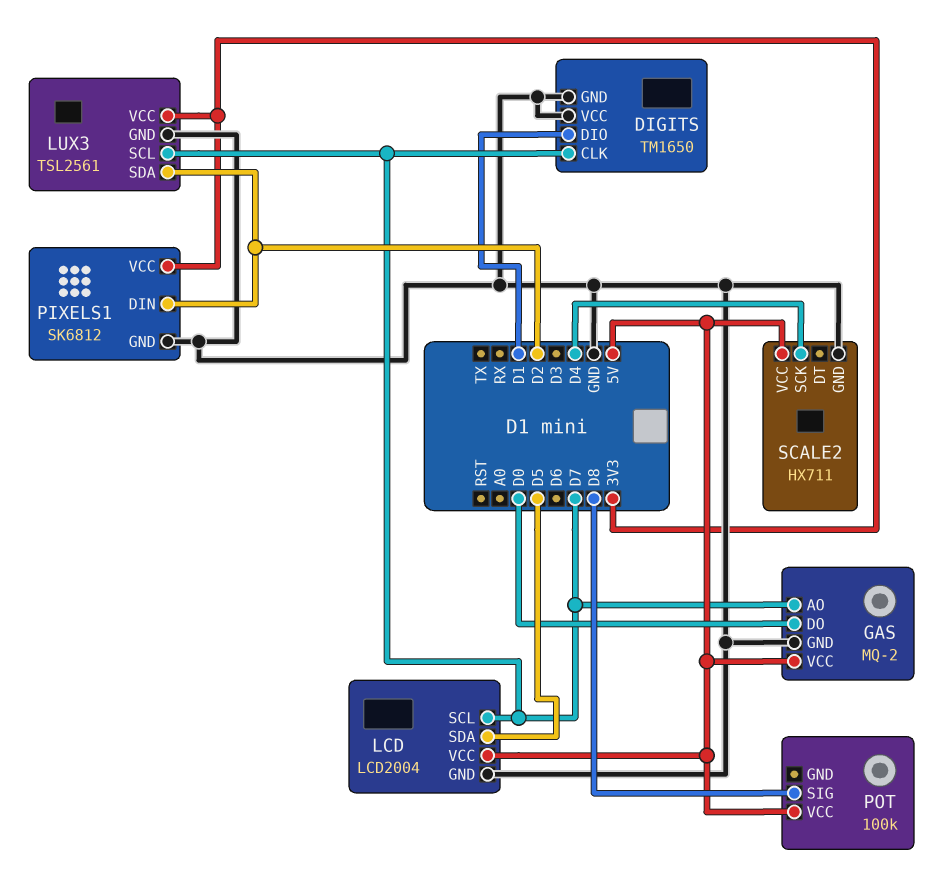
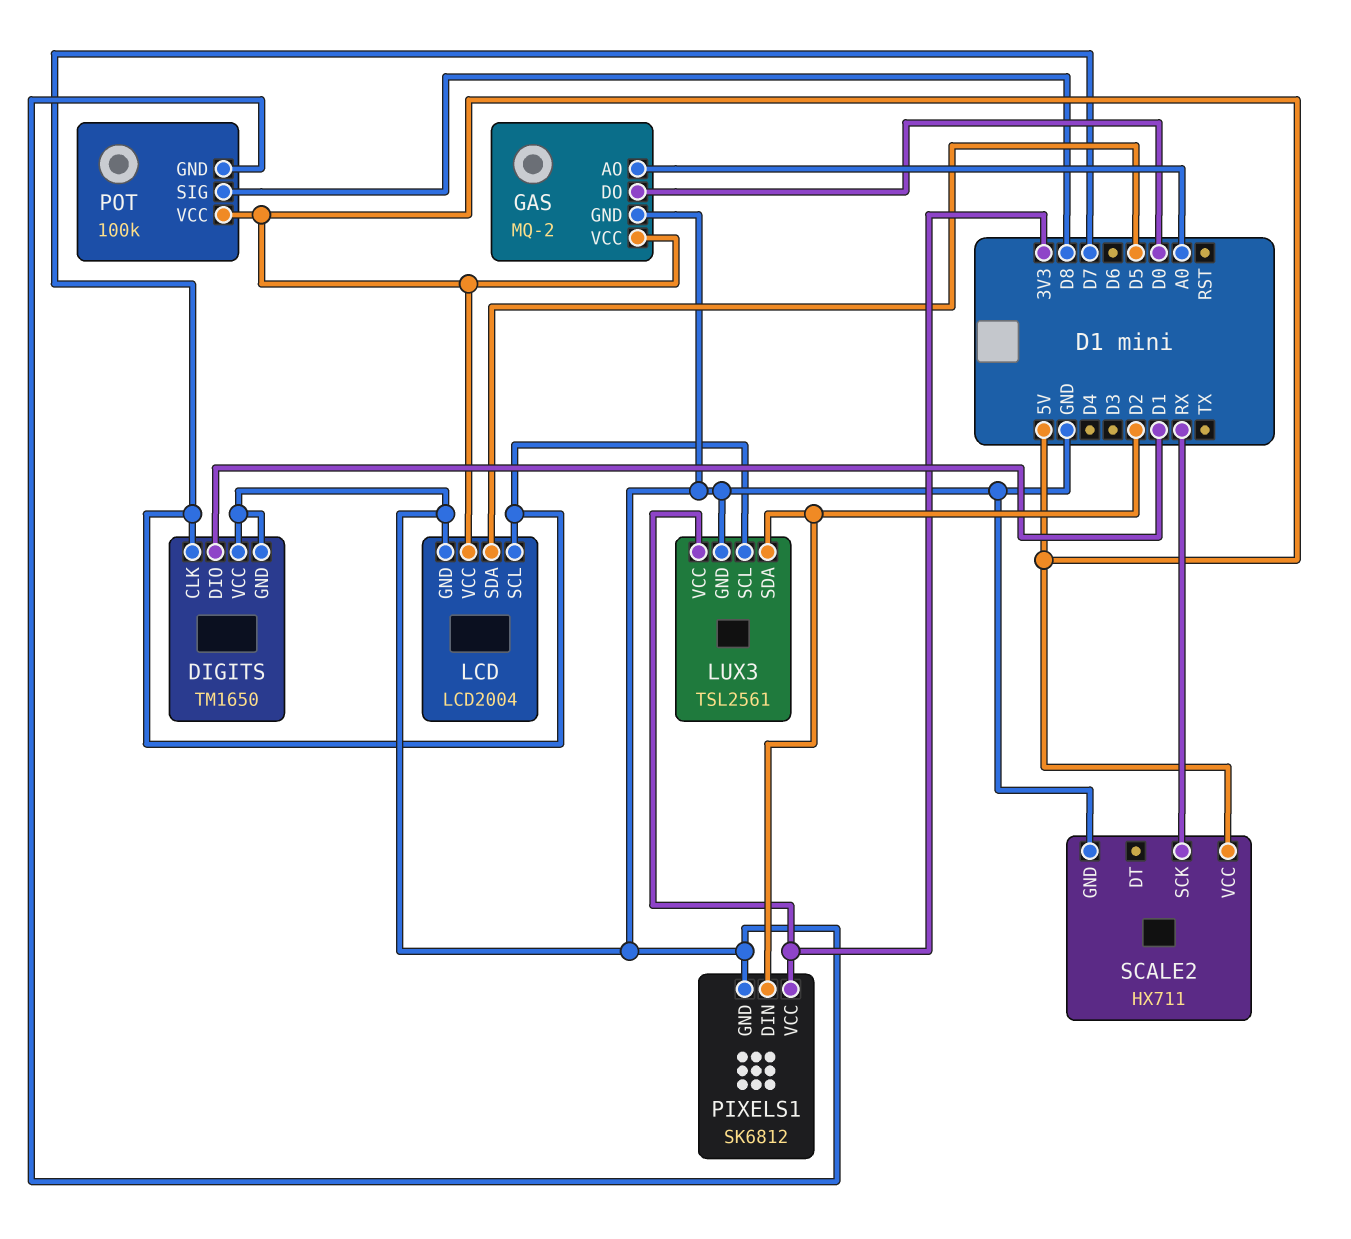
GAS pin AO: D7 -> A0
POT pin GND: none -> GND
SCALE2 pin SCK: D4 -> RX

